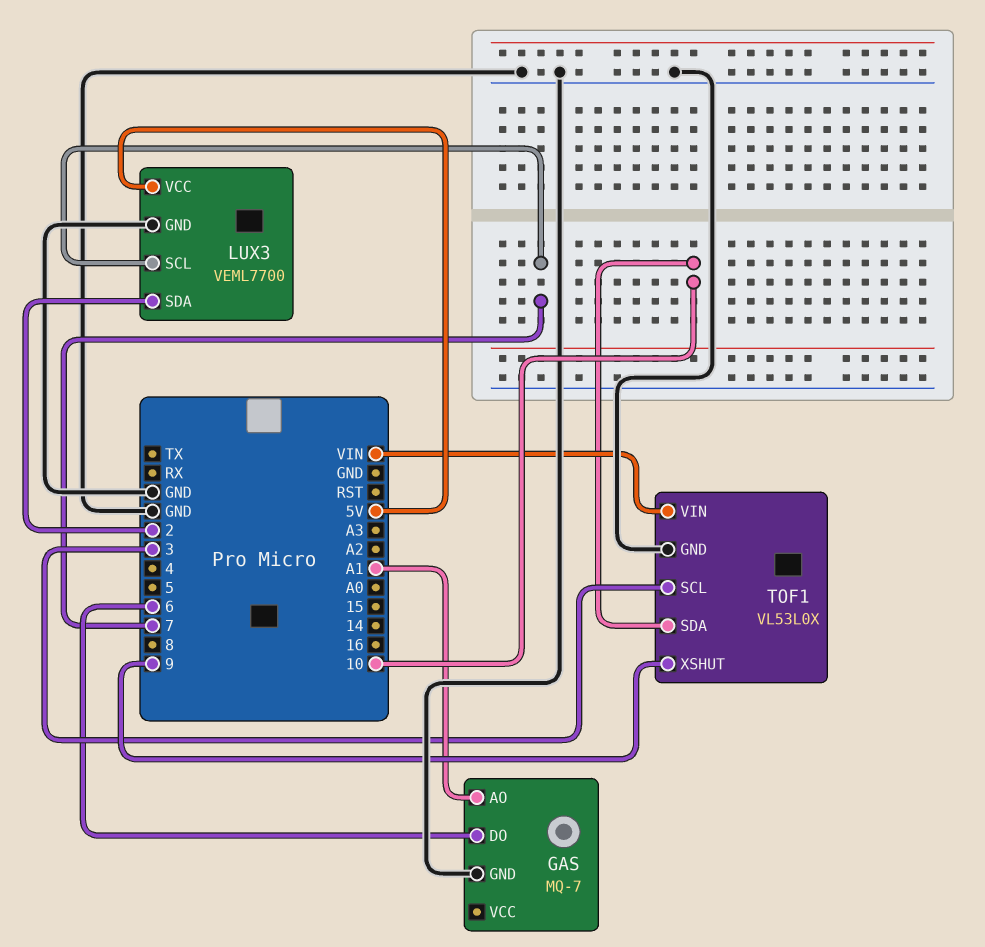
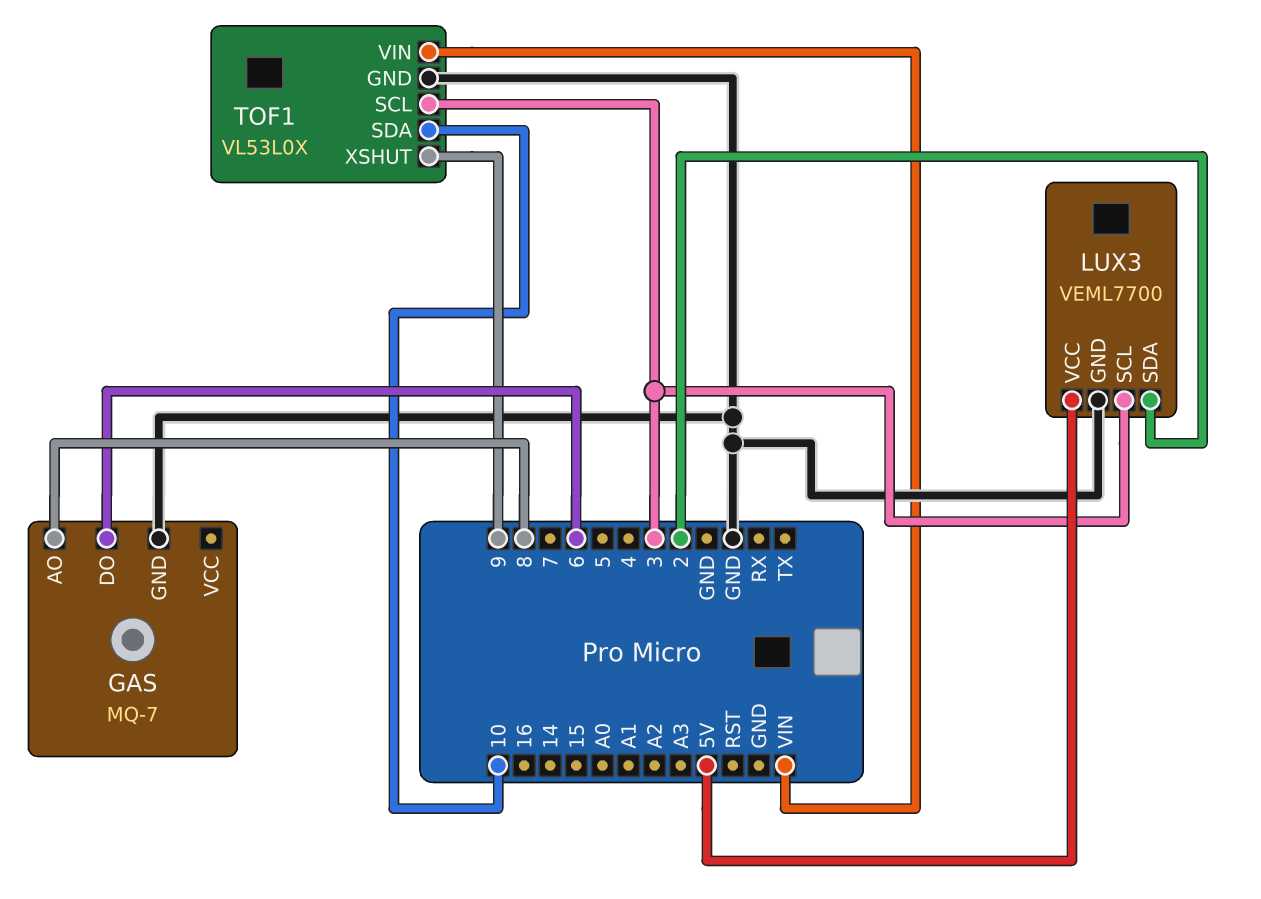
GAS pin AO: A1 -> 8
LUX3 pin SCL: 7 -> 3

